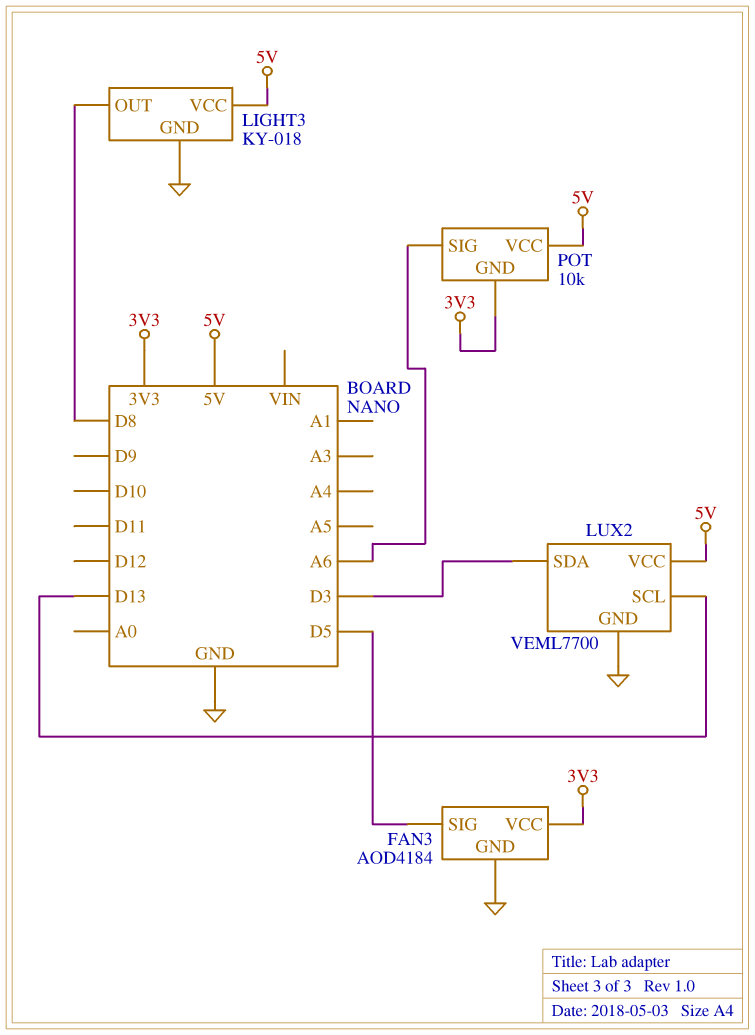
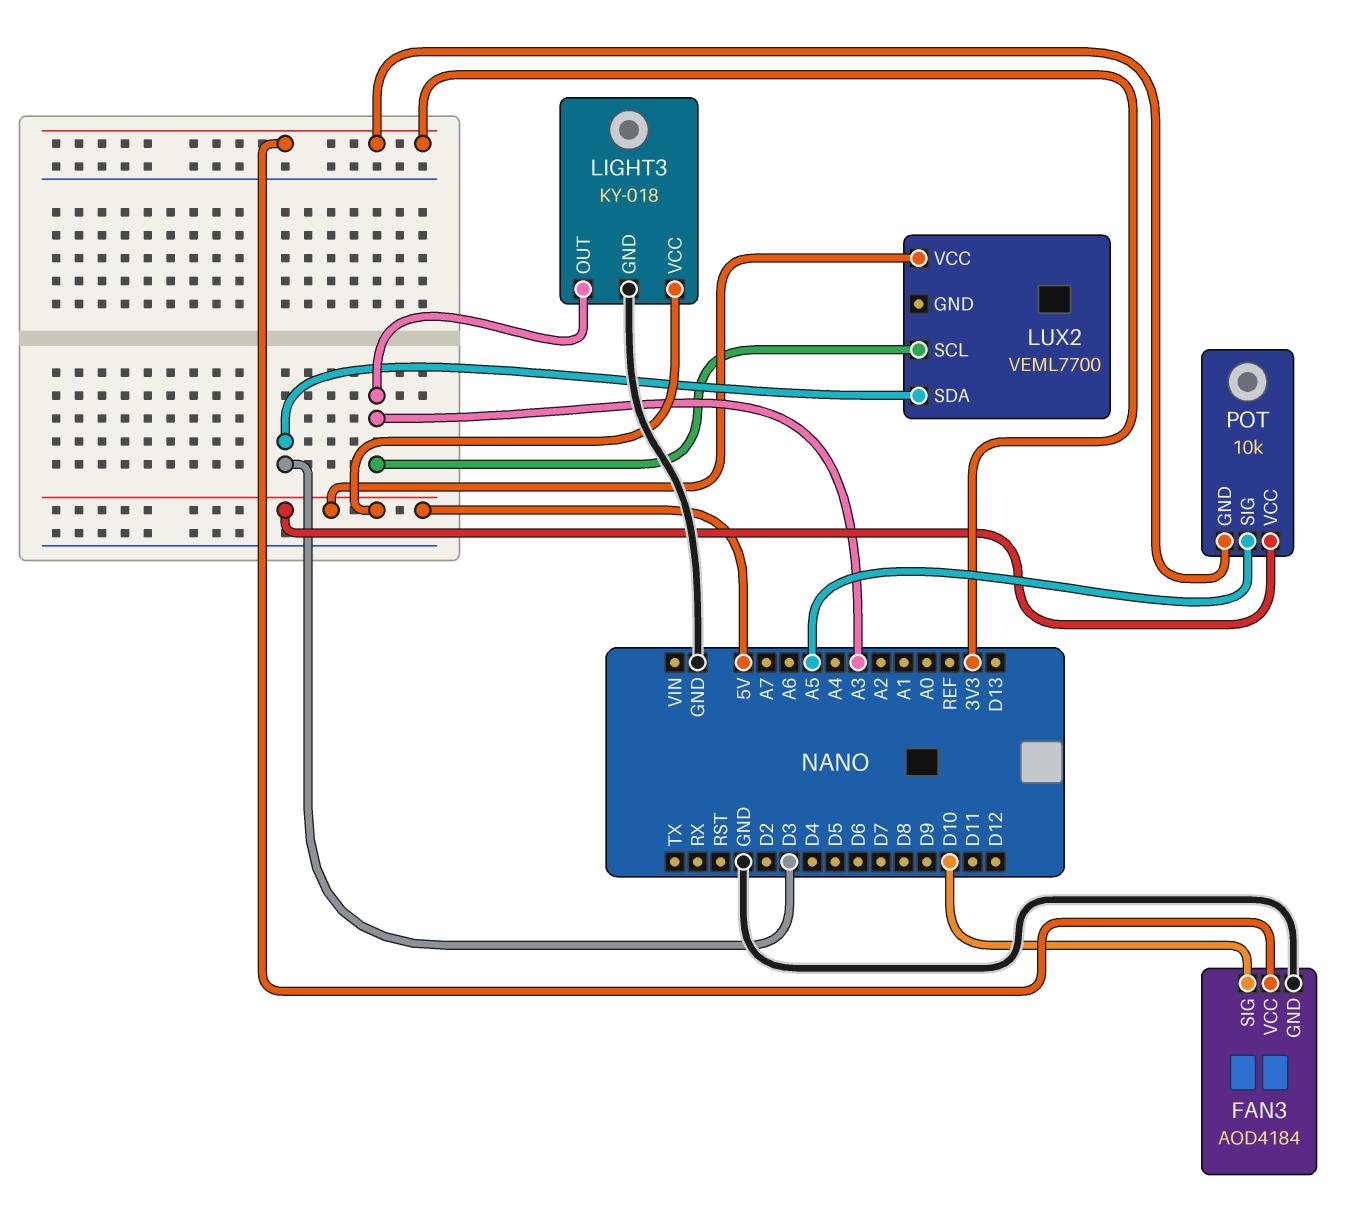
FAN3 pin SIG: D5 -> D10
LIGHT3 pin OUT: D8 -> A3
LUX2 pin GND: GND -> none
LUX2 pin SCL: D13 -> A3
POT pin SIG: A6 -> A5

